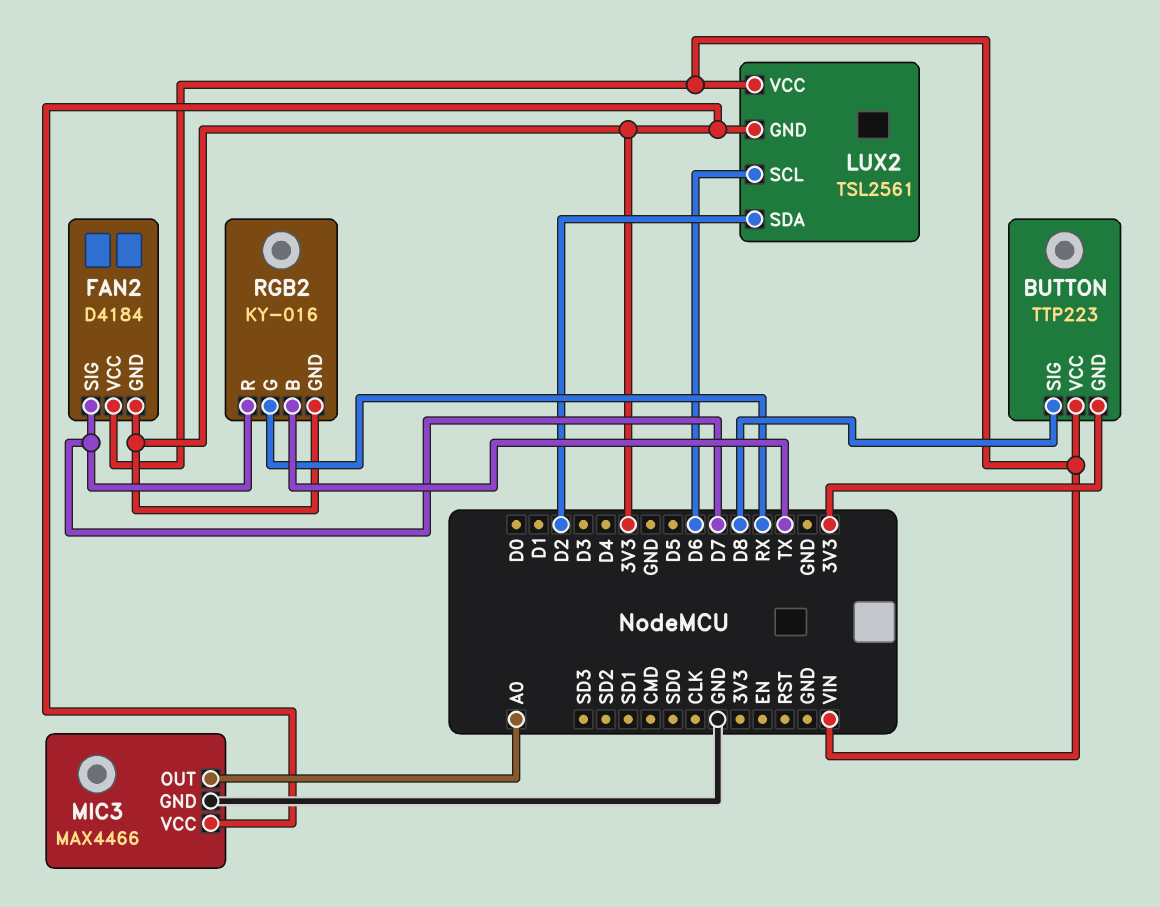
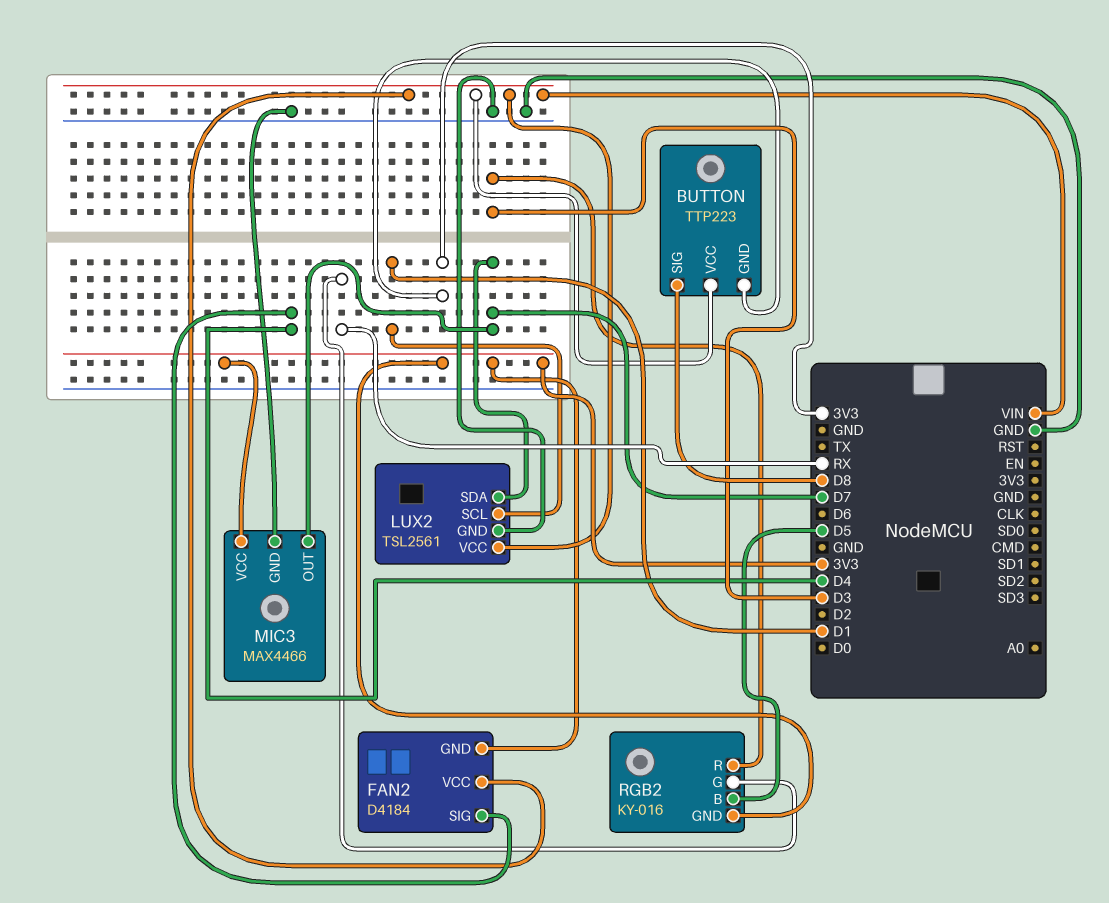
FAN2 pin SIG: D7 -> D4
LUX2 pin GND: 3V3 -> GND
LUX2 pin SCL: D6 -> D1
LUX2 pin SDA: D2 -> D7
MIC3 pin OUT: A0 -> D7
RGB2 pin B: TX -> D5
RGB2 pin R: D7 -> D3

